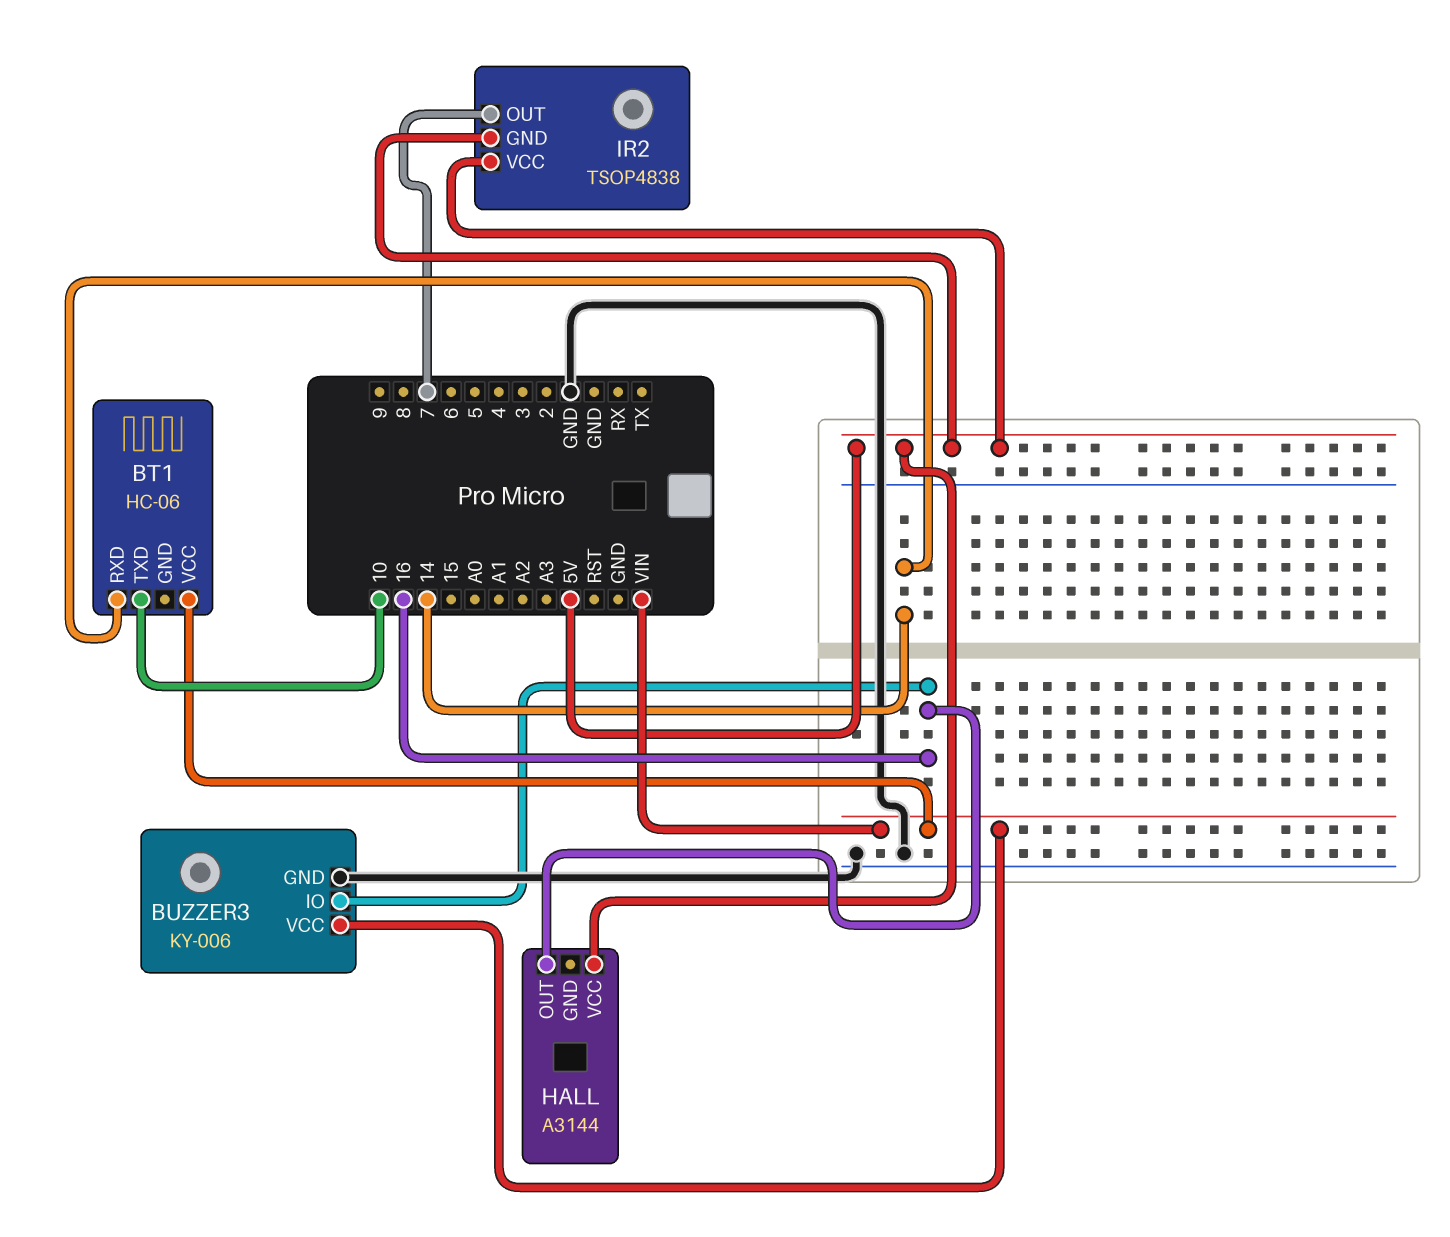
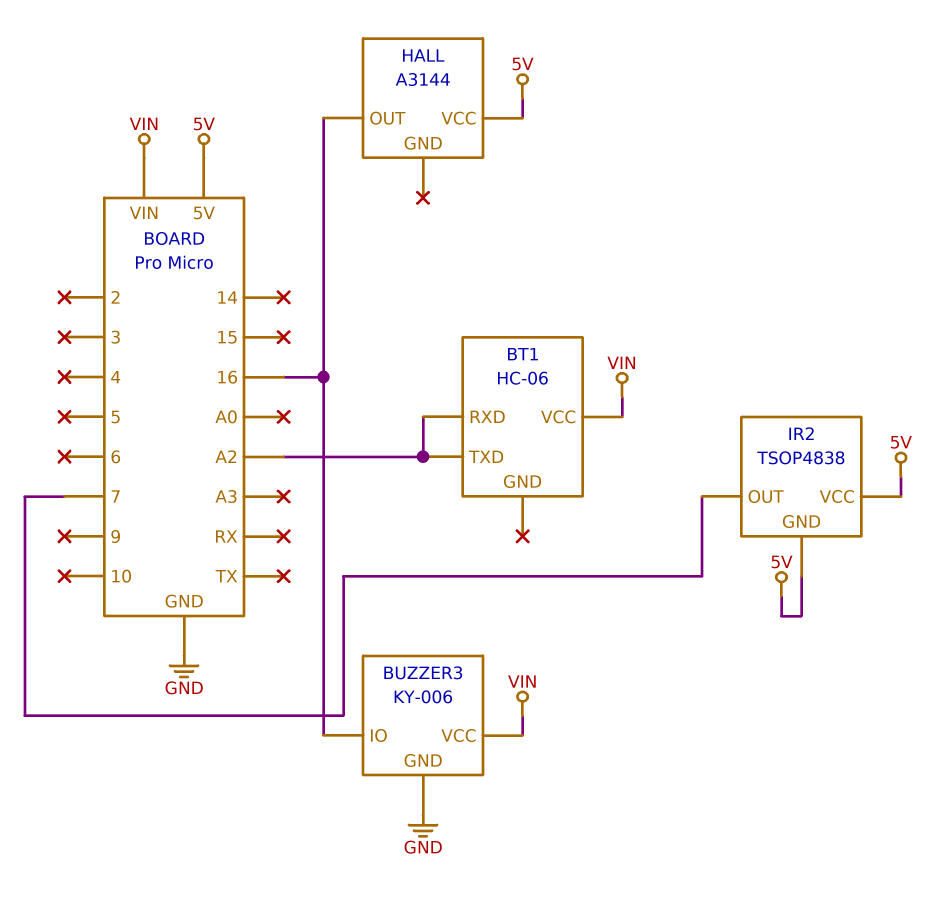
BT1 pin RXD: 14 -> A2
BT1 pin TXD: 10 -> A2

